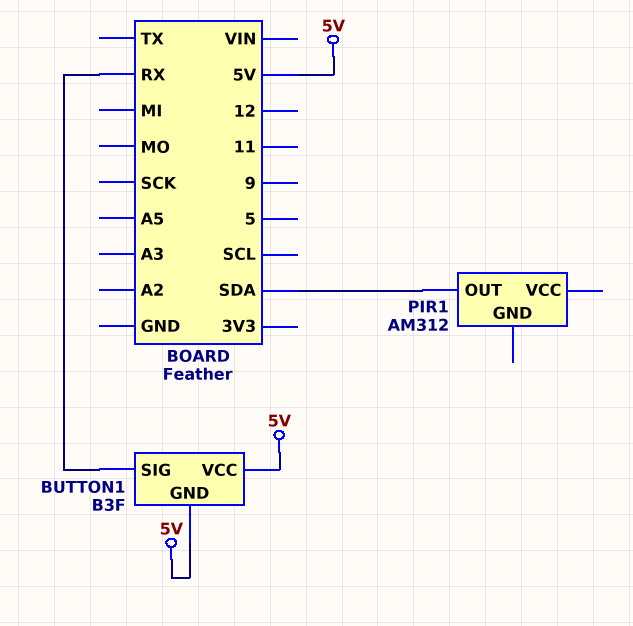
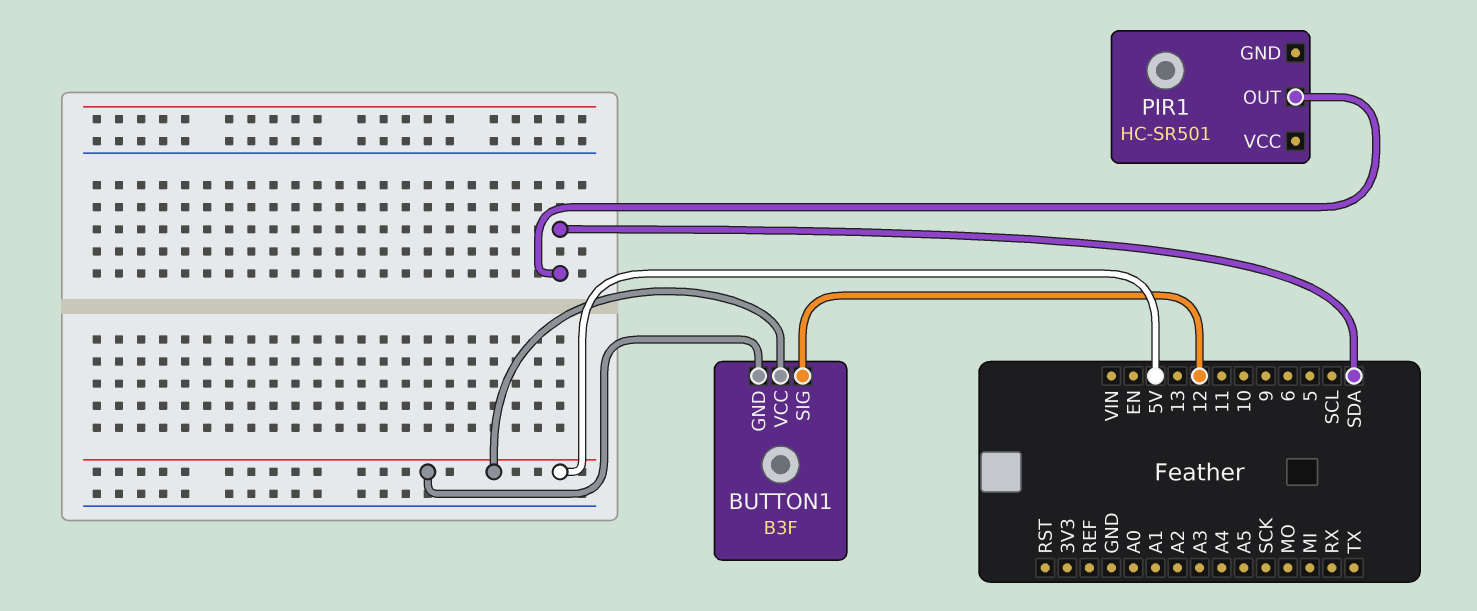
BUTTON1 pin SIG: RX -> 12
PIR1: AM312 -> HC-SR501

